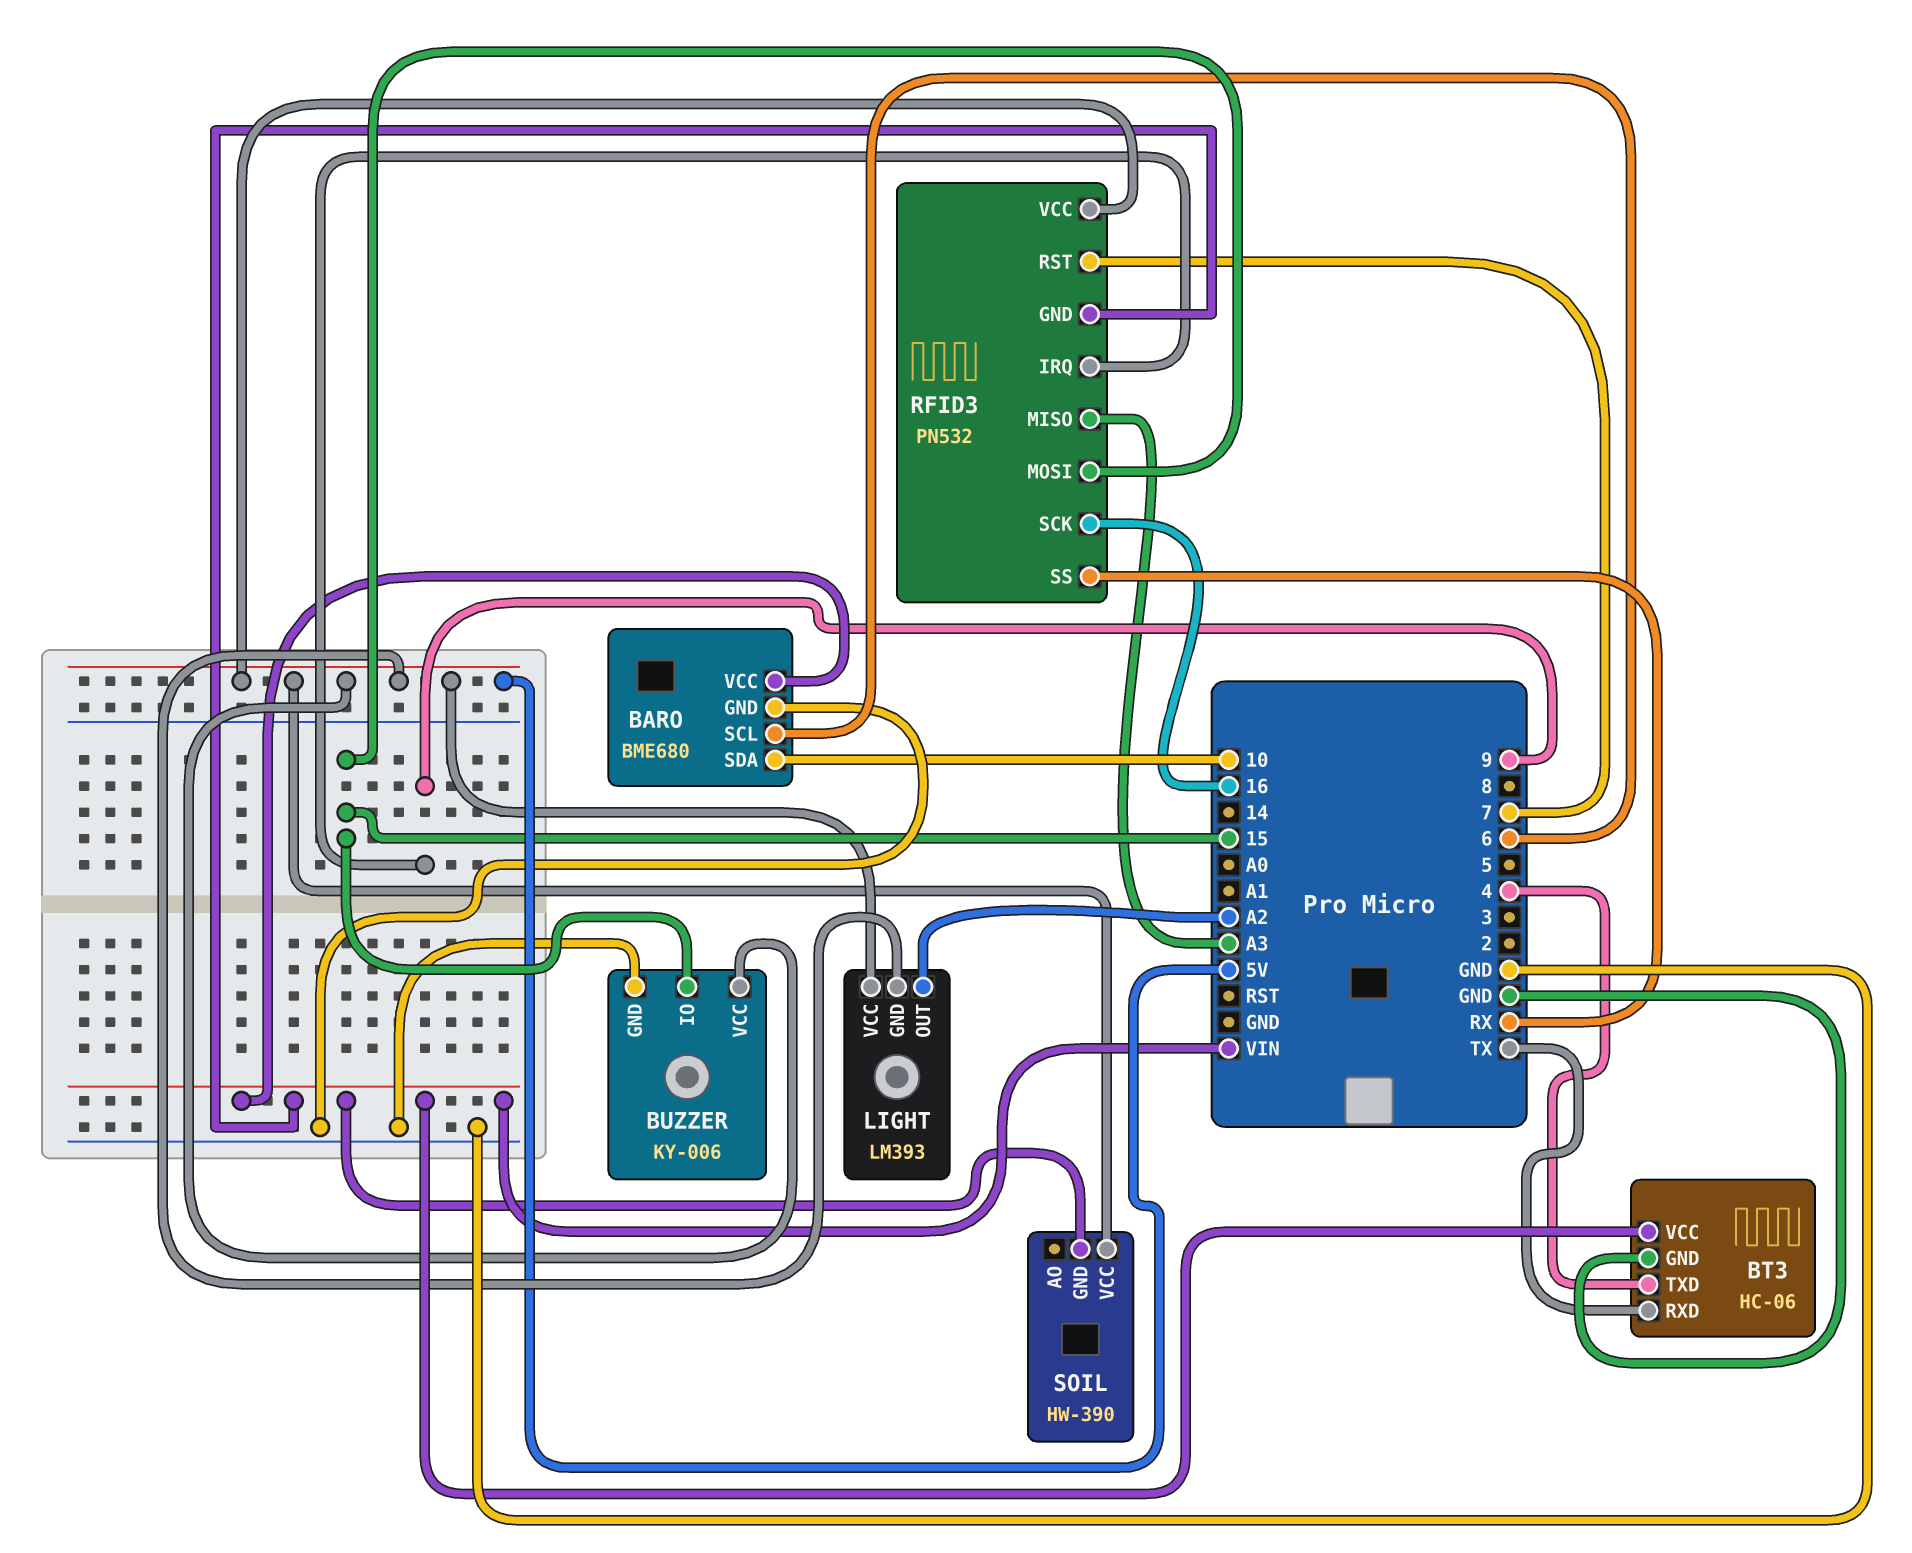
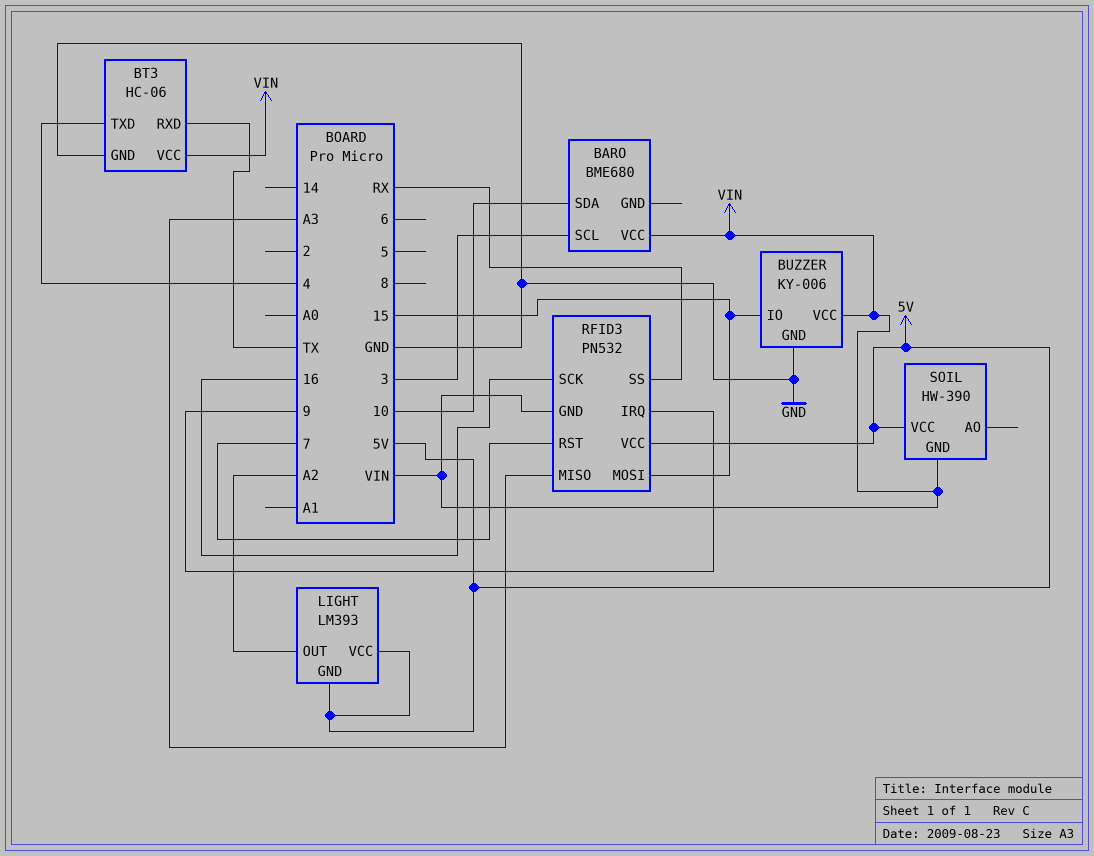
BARO pin GND: GND -> none
BARO pin SCL: 6 -> 3
BUZZER pin VCC: 5V -> VIN

